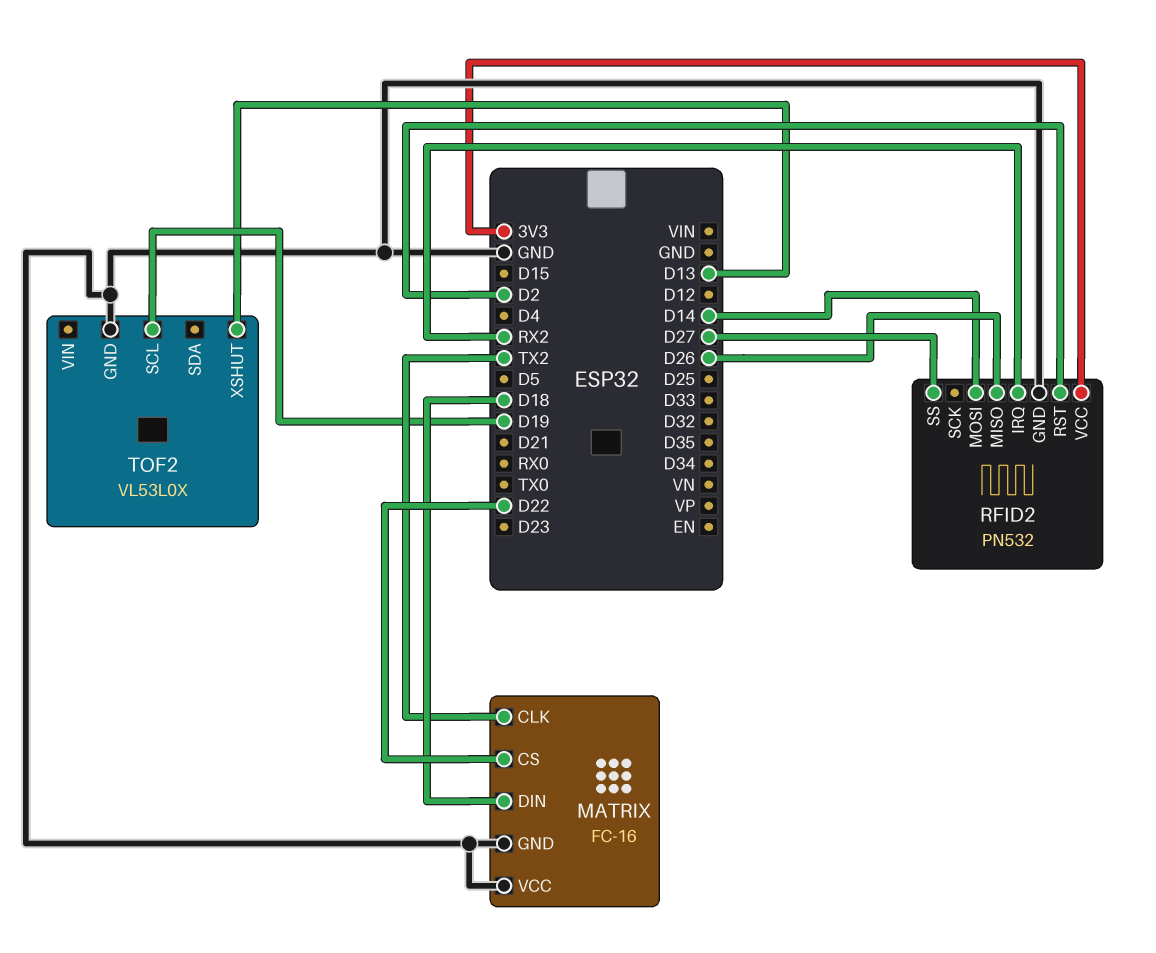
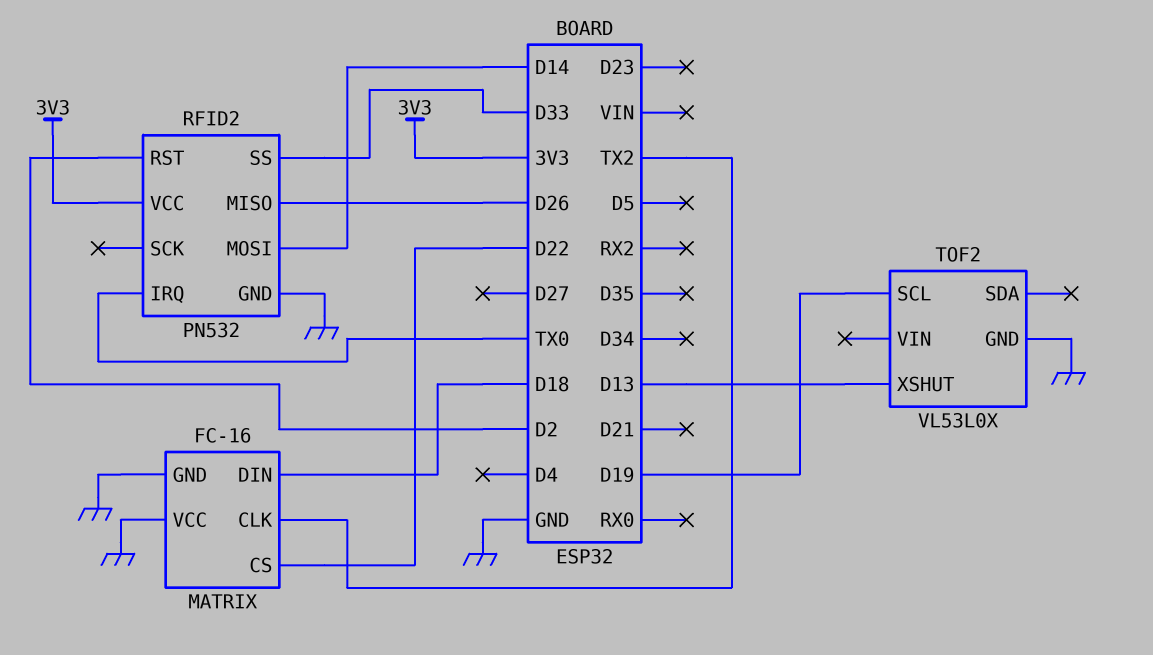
RFID2 pin IRQ: RX2 -> TX0
RFID2 pin SS: D27 -> D33

